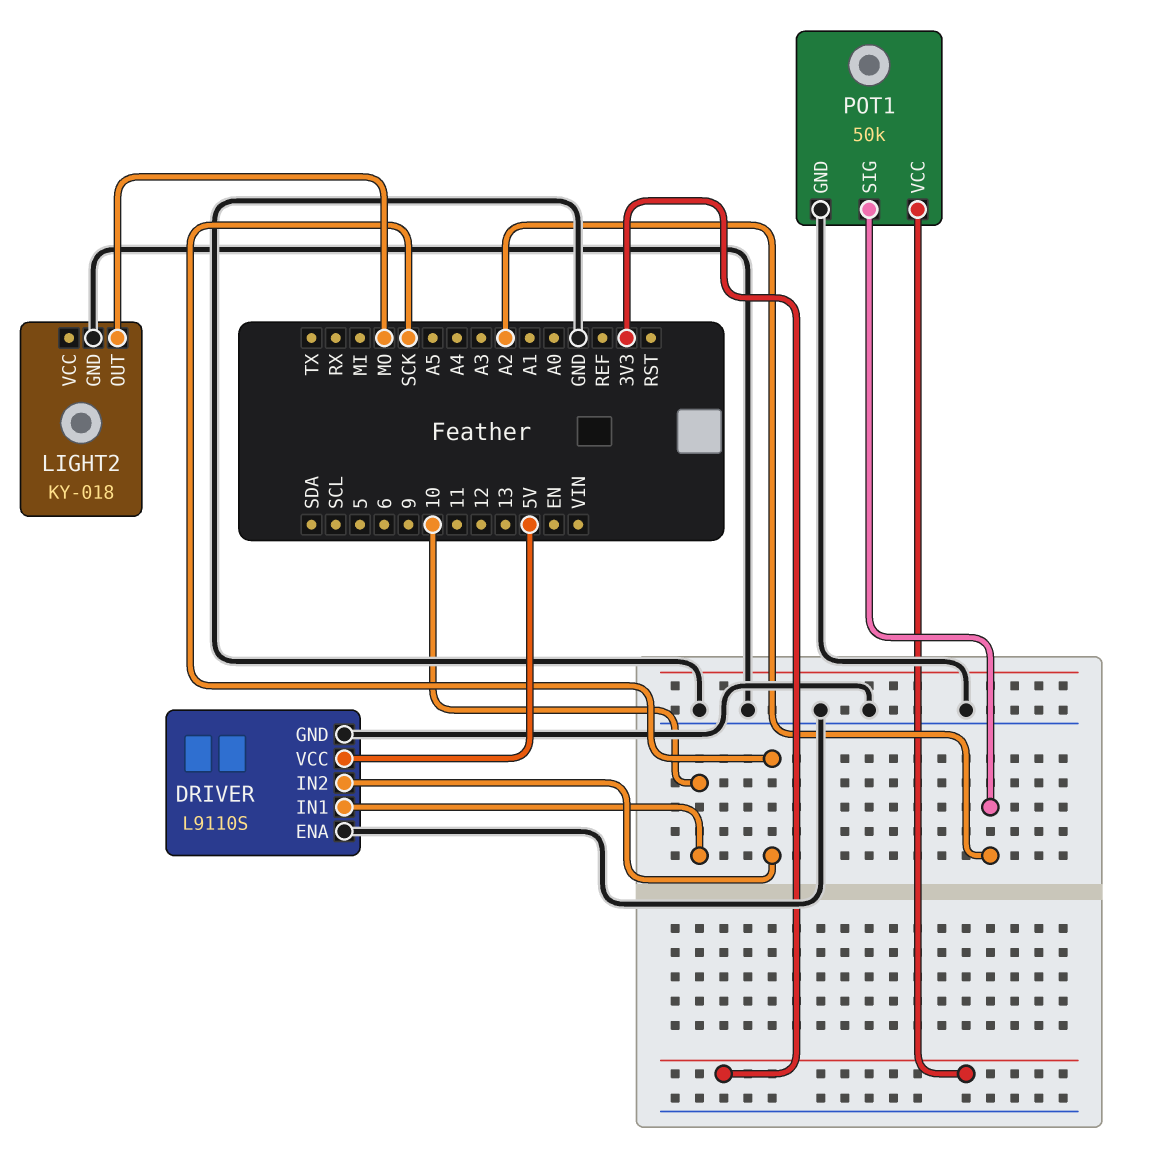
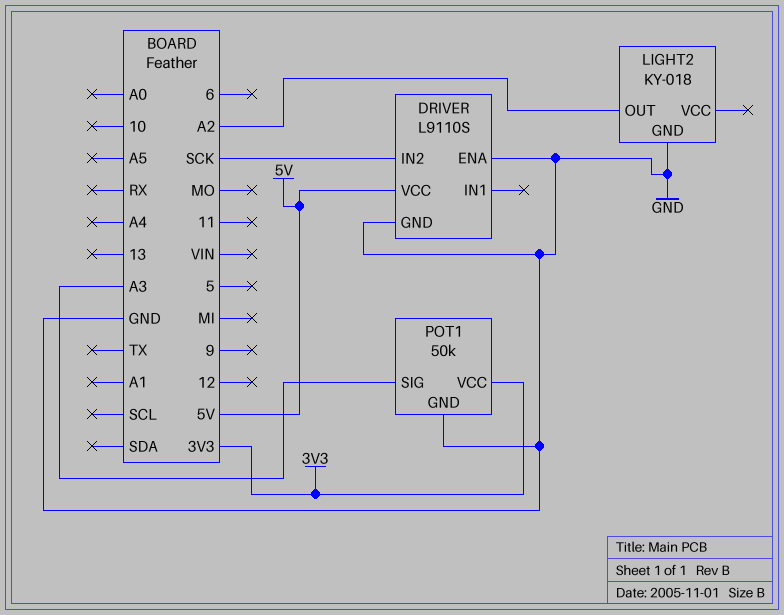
DRIVER pin IN1: 10 -> none
LIGHT2 pin OUT: MO -> A2
POT1 pin SIG: A2 -> A3

